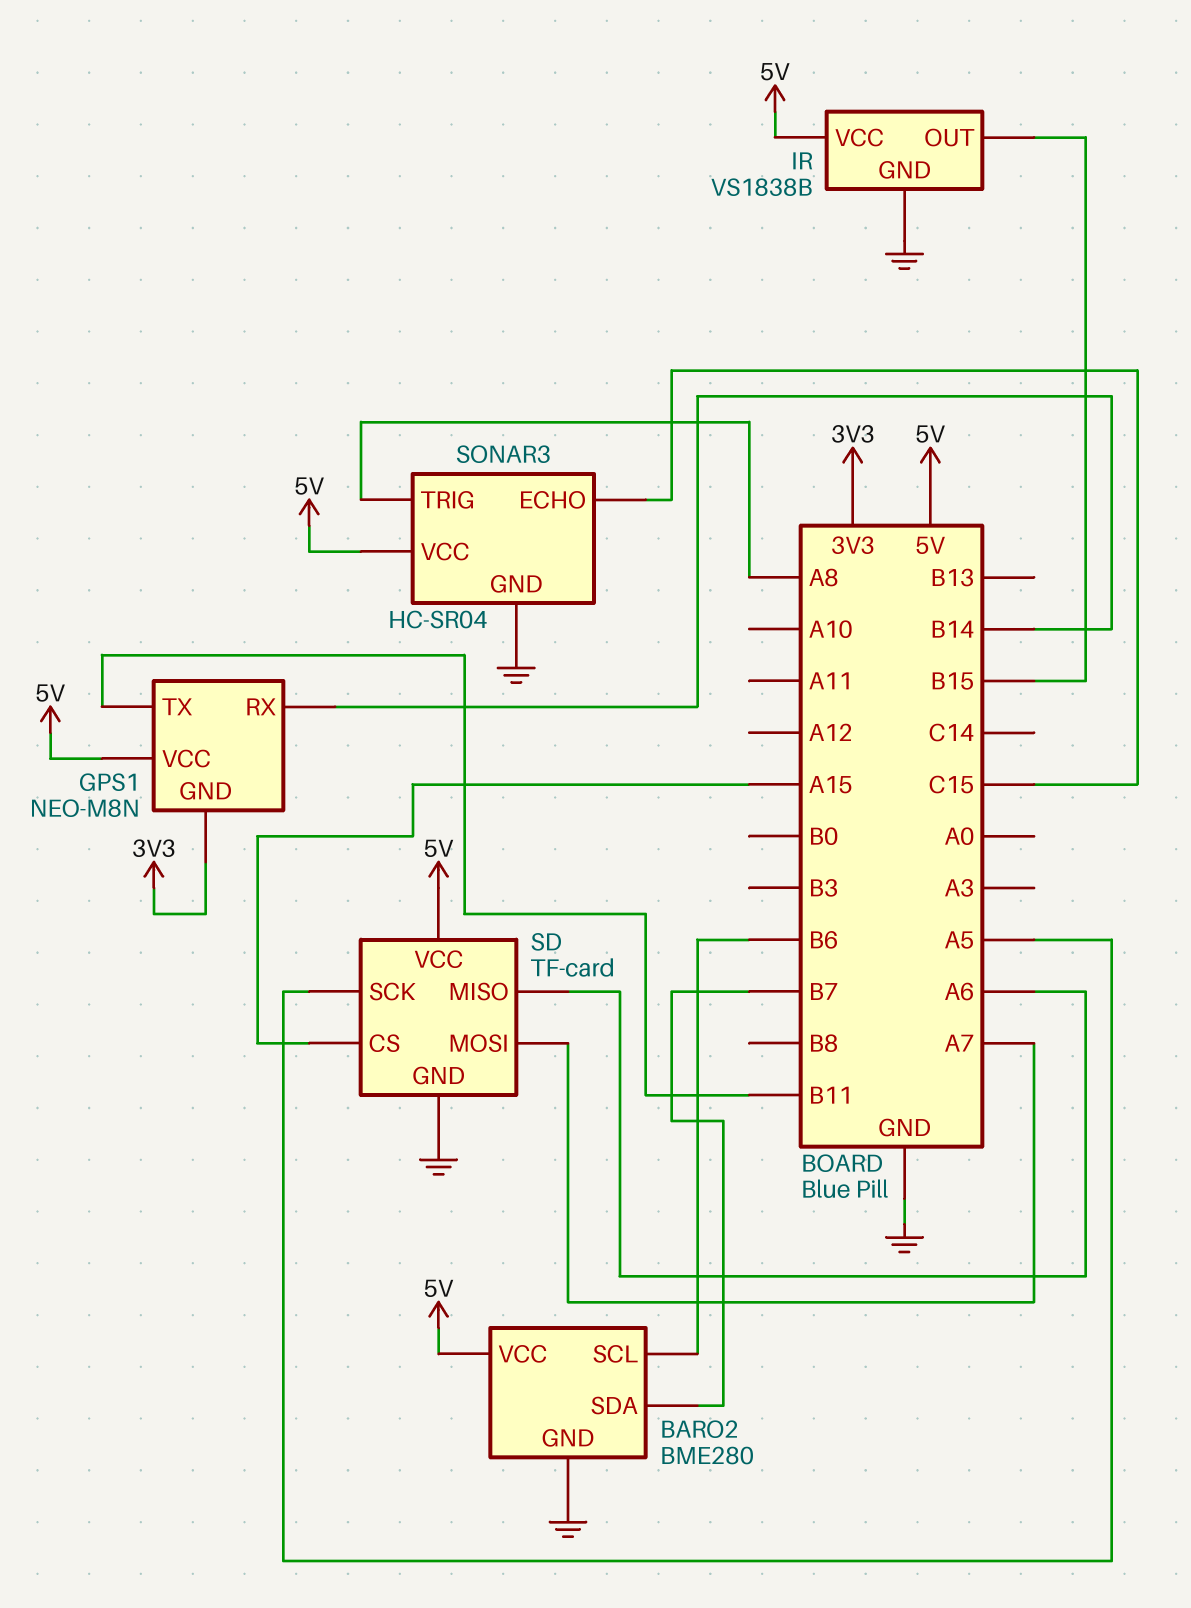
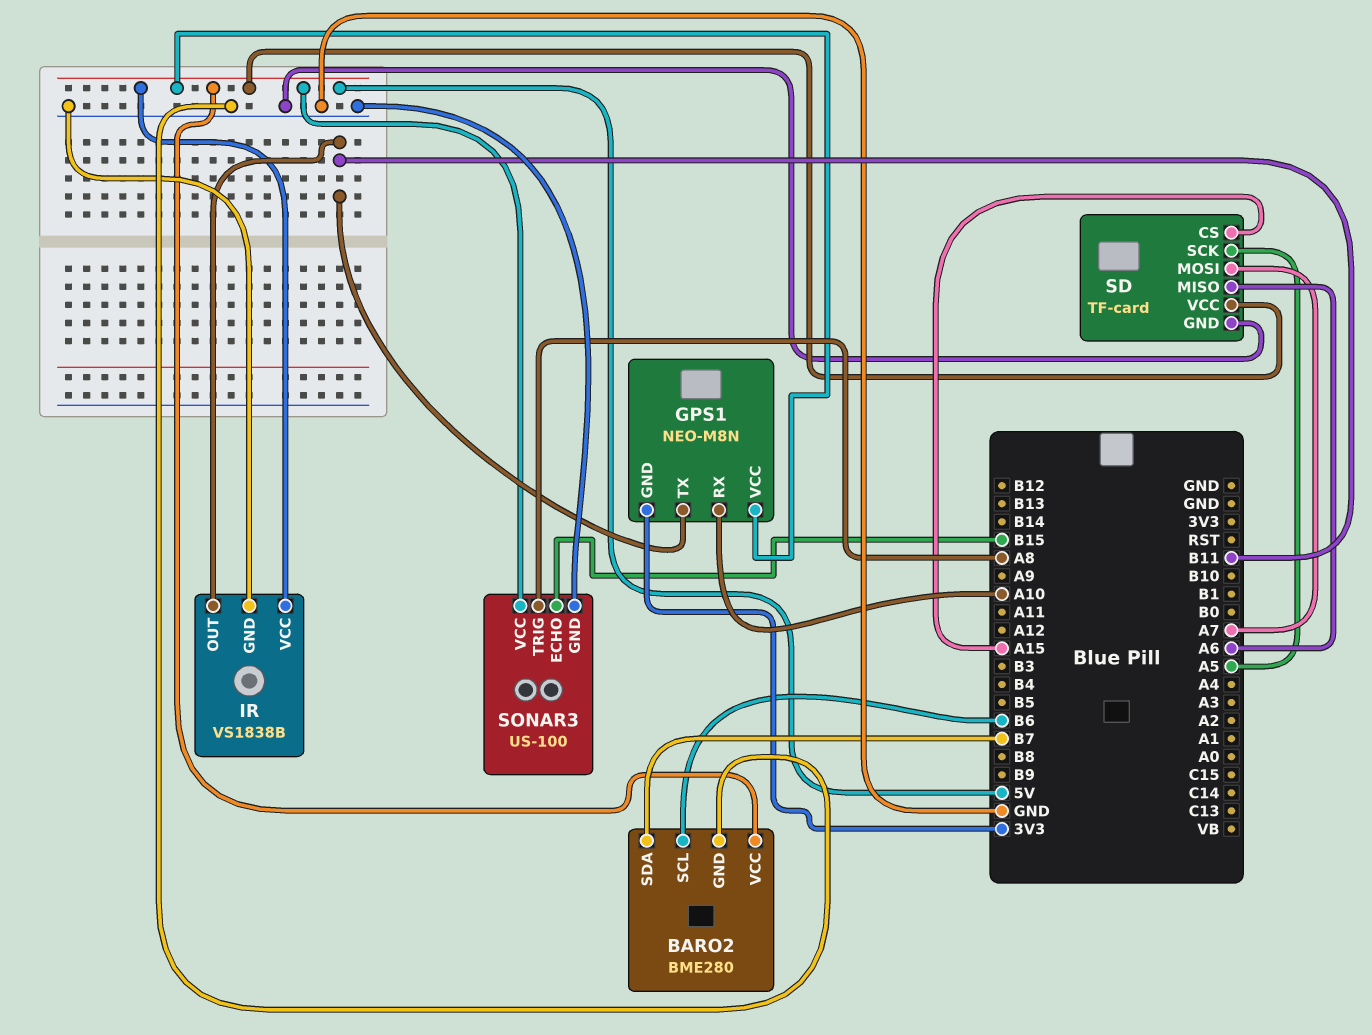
GPS1 pin RX: B14 -> A10
IR pin OUT: B15 -> B11
SONAR3: HC-SR04 -> US-100
SONAR3 pin ECHO: C15 -> B15

